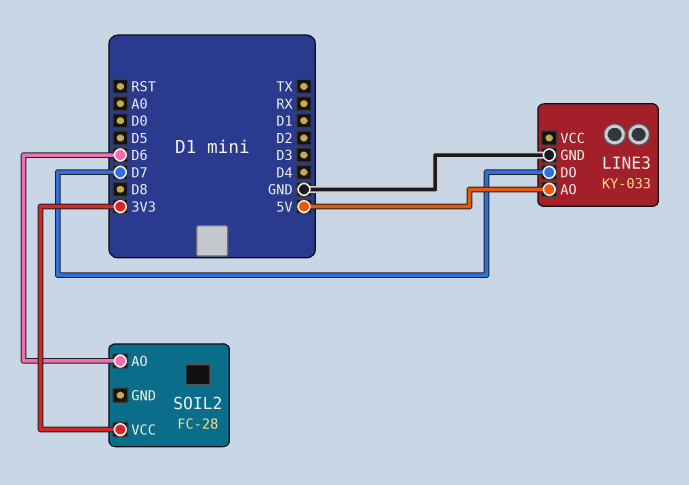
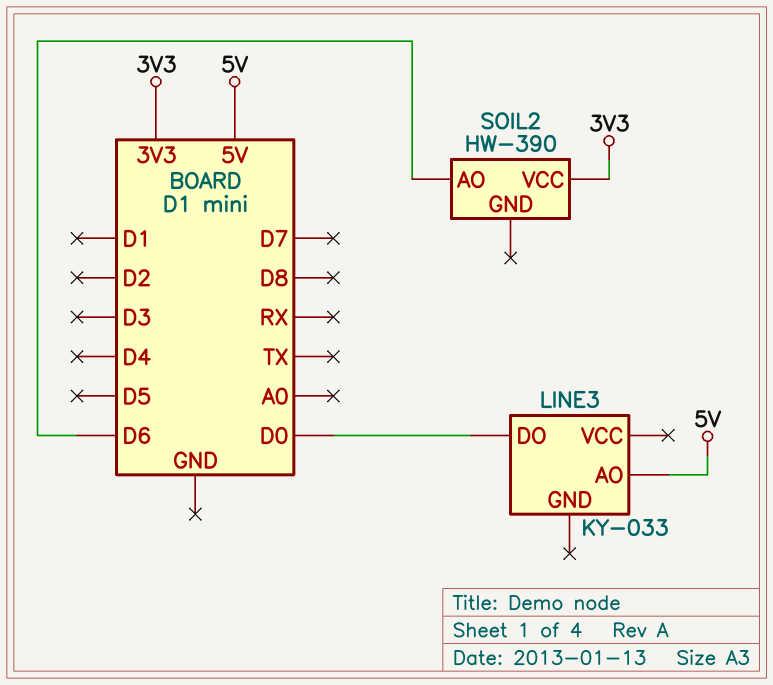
LINE3 pin DO: D7 -> D0
LINE3 pin GND: GND -> none
SOIL2: FC-28 -> HW-390

